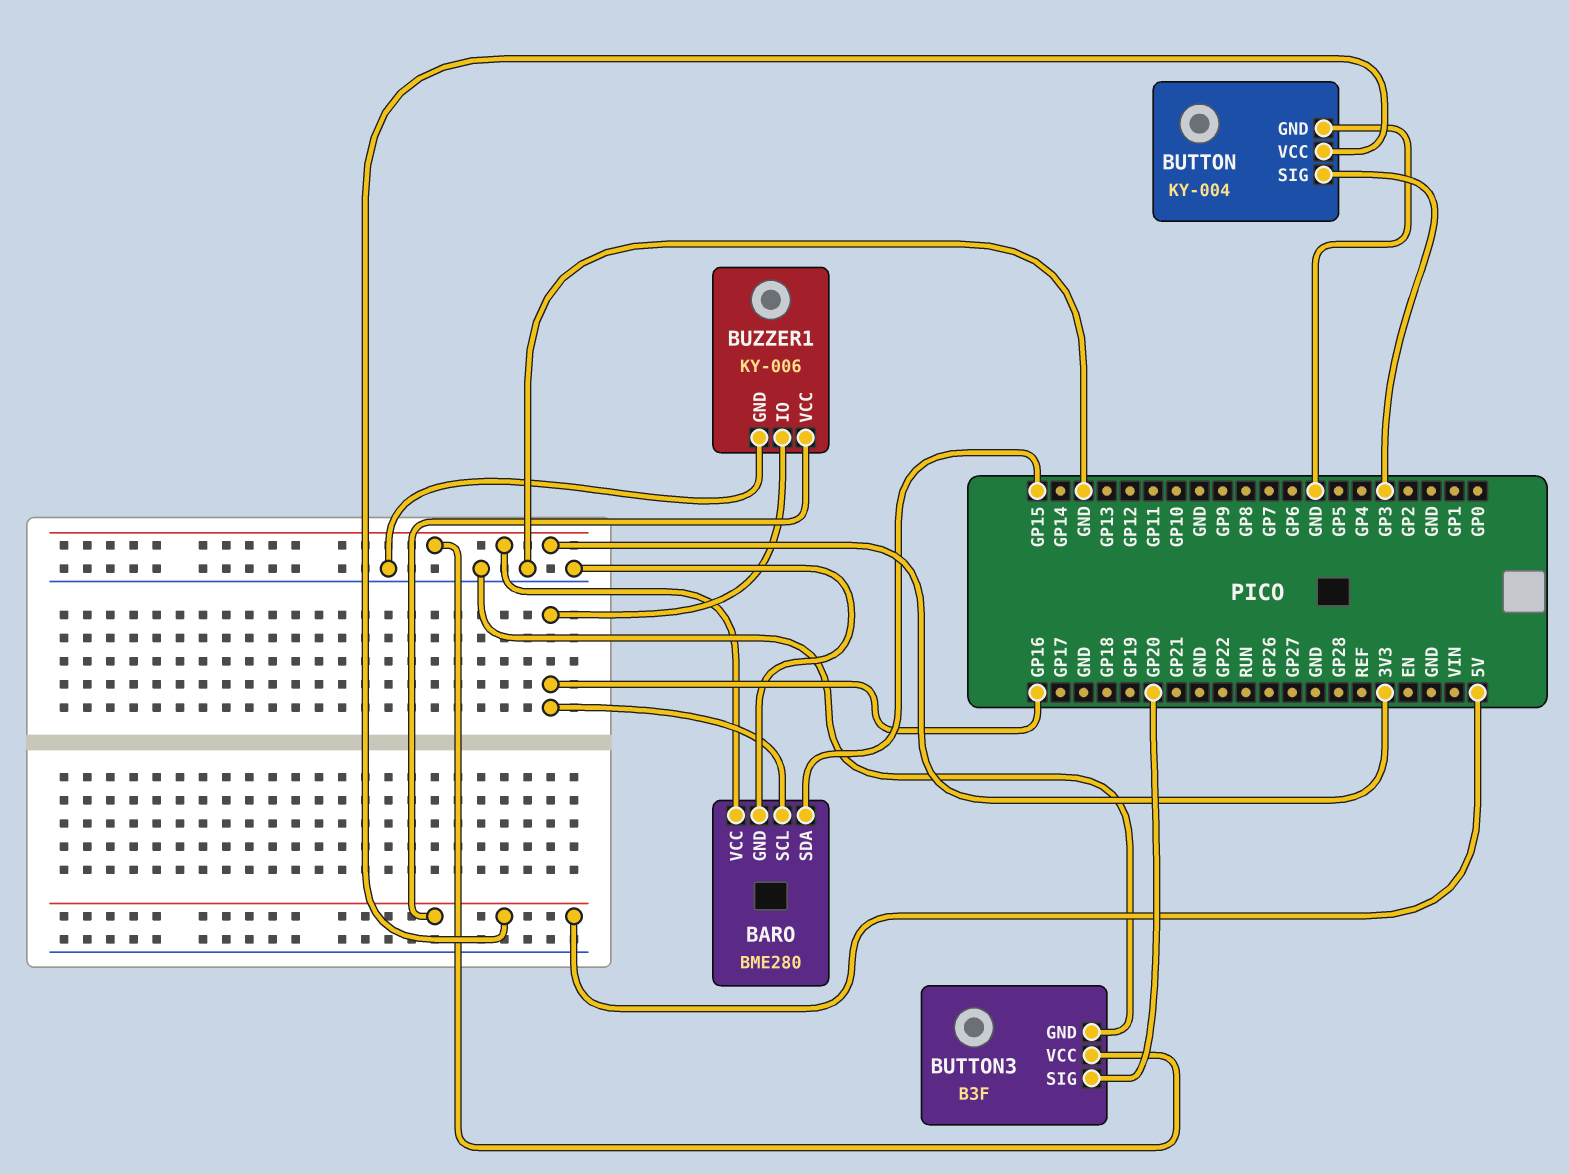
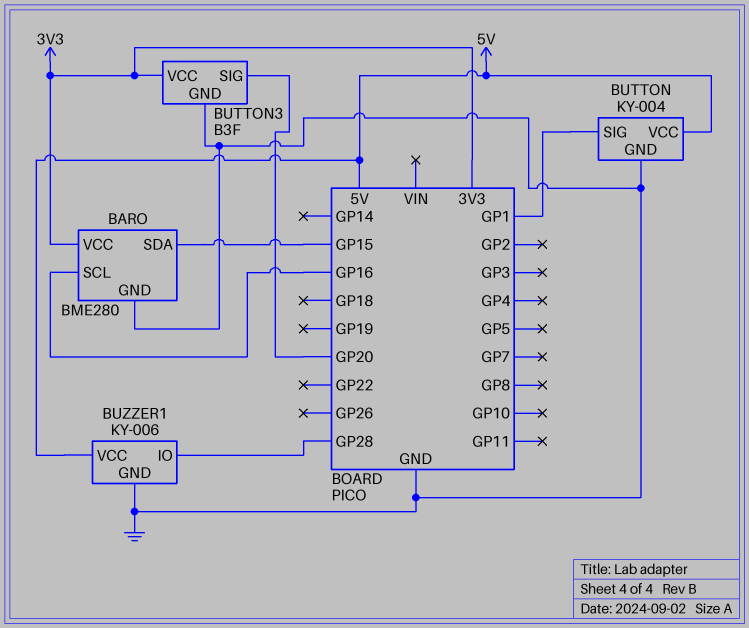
BUTTON pin SIG: GP3 -> GP1
BUZZER1 pin IO: GP16 -> GP28

